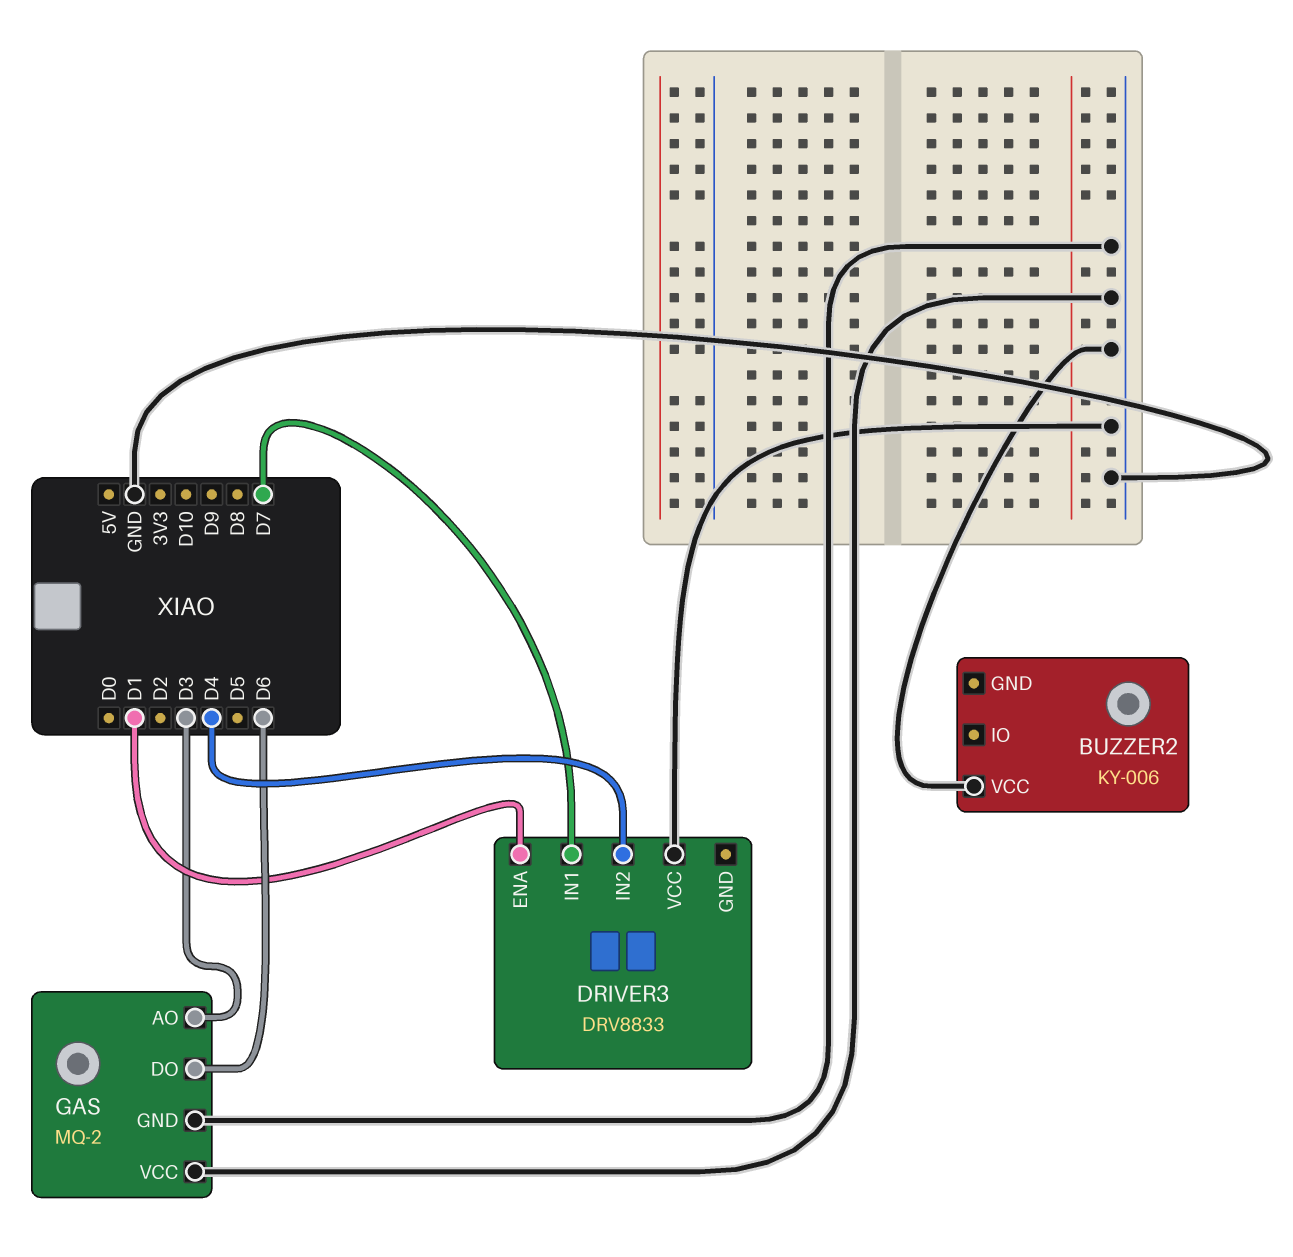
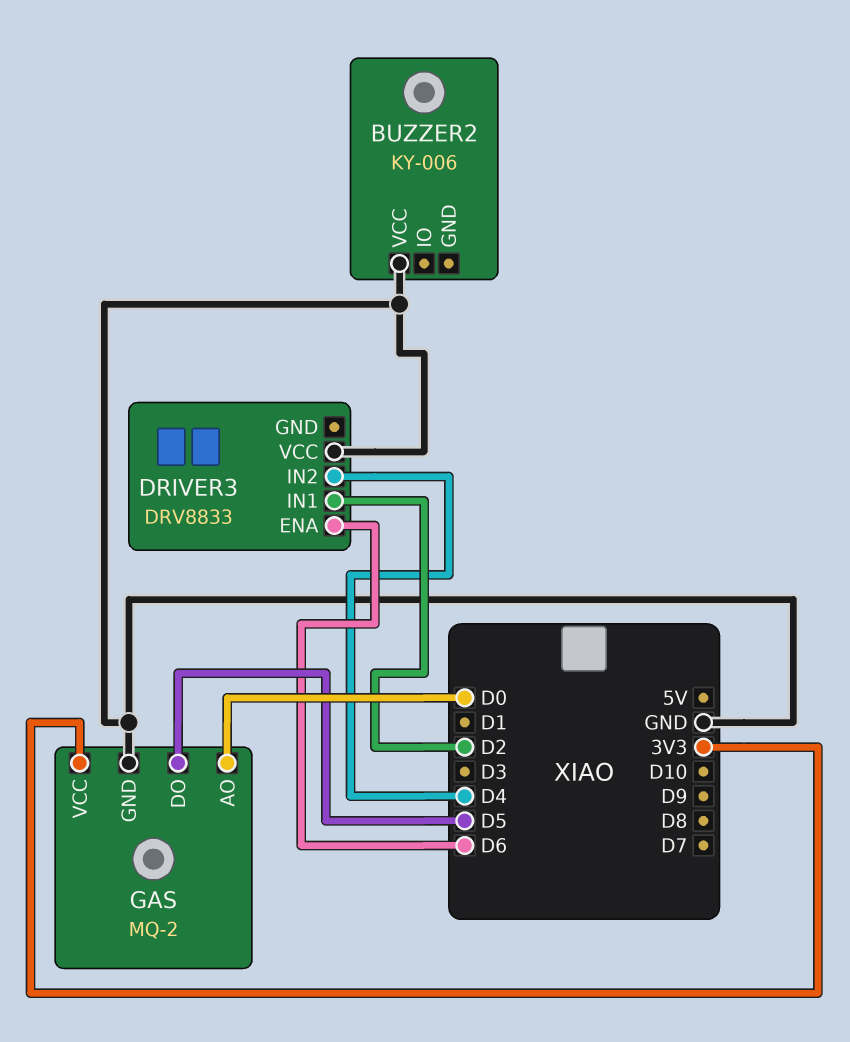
DRIVER3 pin ENA: D1 -> D6
DRIVER3 pin IN1: D7 -> D2
GAS pin AO: D3 -> D0
GAS pin DO: D6 -> D5
GAS pin VCC: GND -> 3V3

